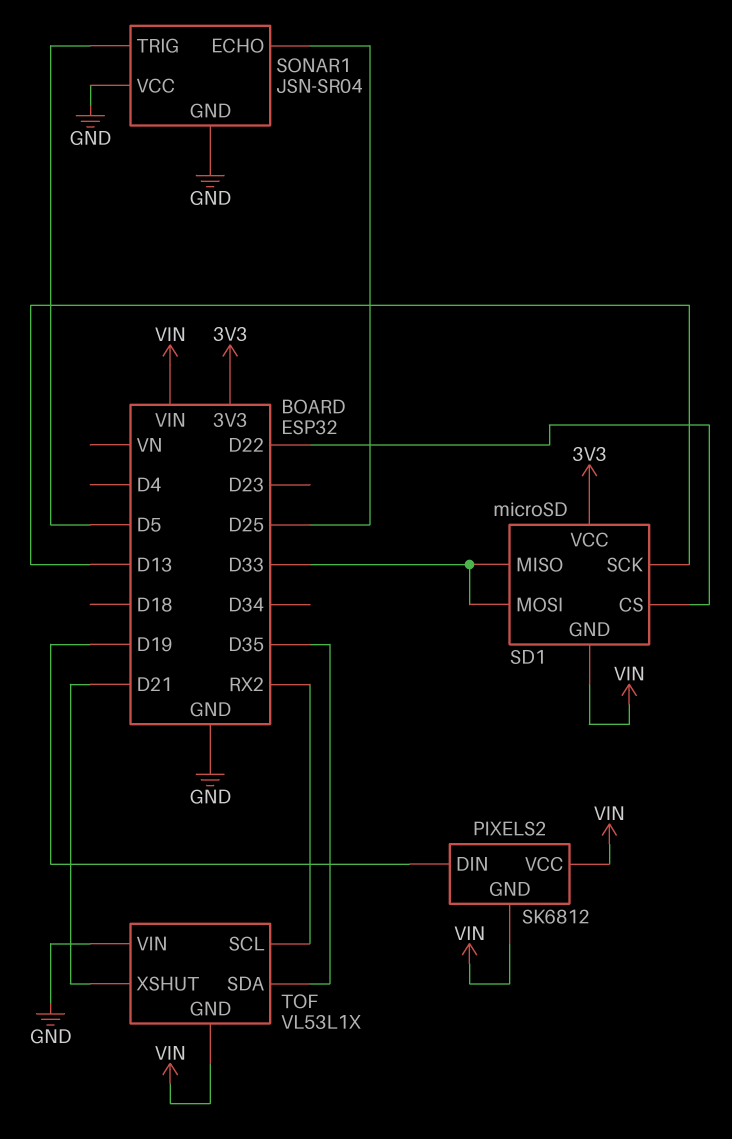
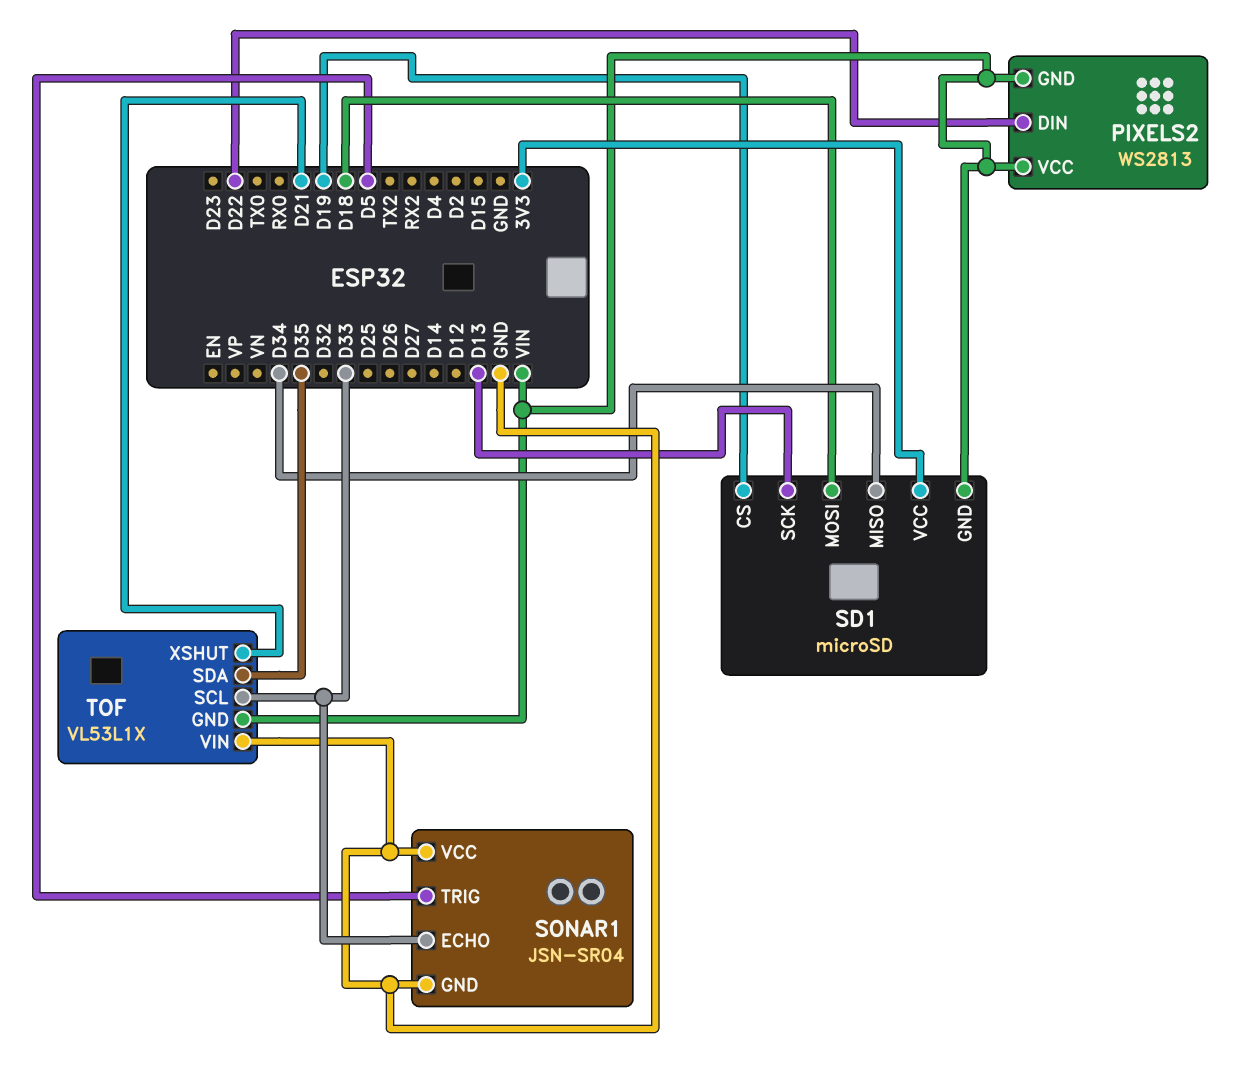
PIXELS2: SK6812 -> WS2813
PIXELS2 pin DIN: D19 -> D22
SD1 pin CS: D22 -> D19
SD1 pin MISO: D33 -> D34
SD1 pin MOSI: D33 -> D18
SONAR1 pin ECHO: D25 -> D33
TOF pin SCL: RX2 -> D33

